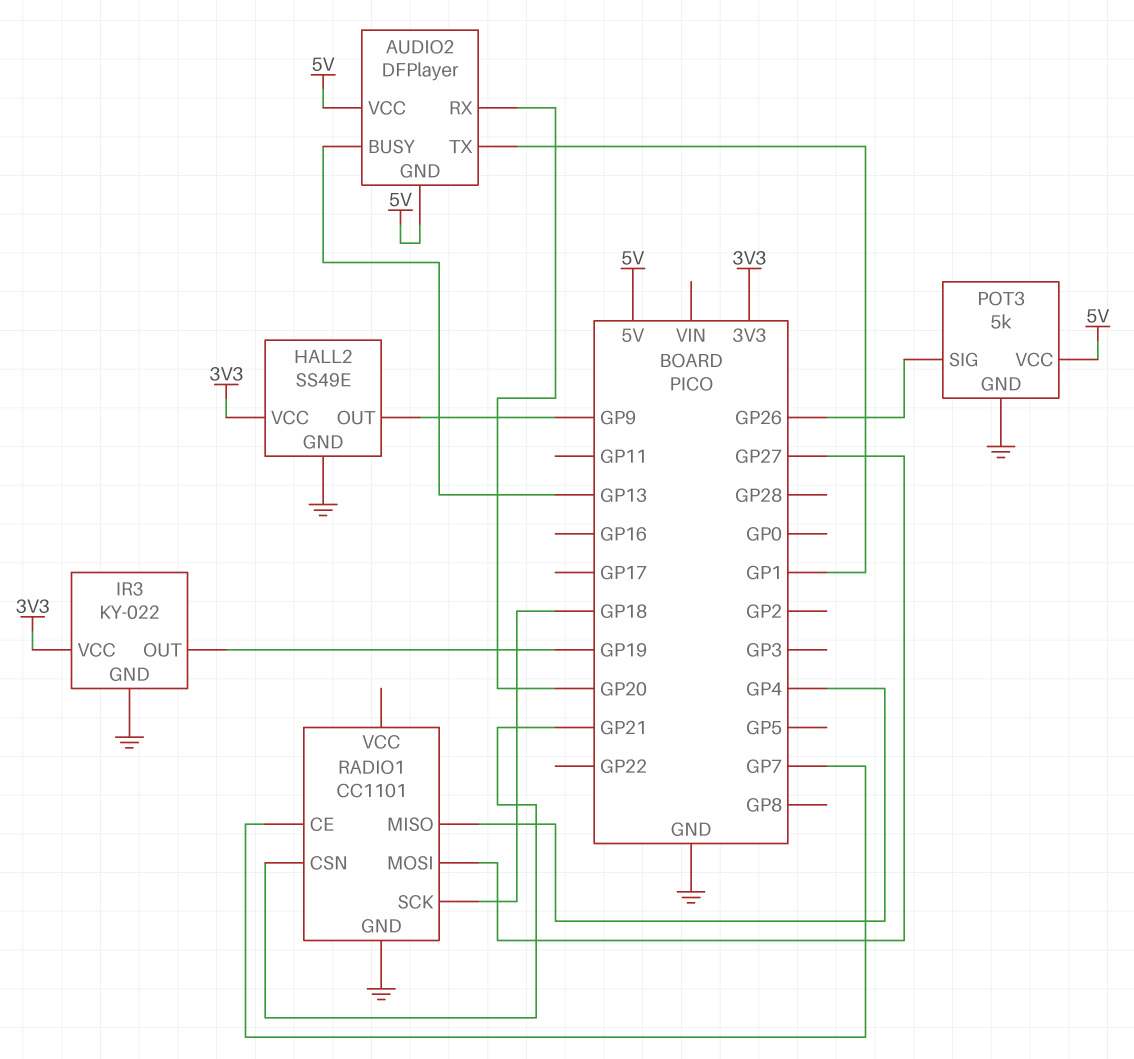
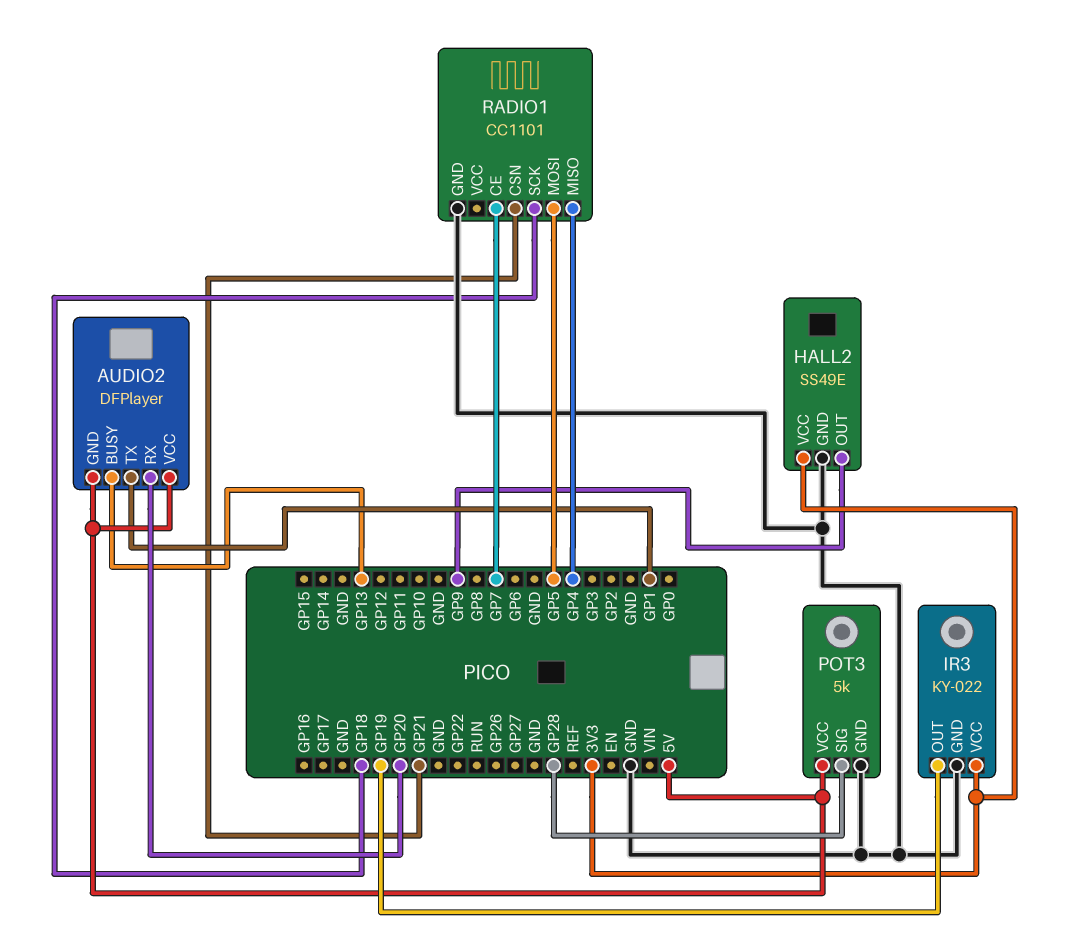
POT3 pin SIG: GP26 -> GP28
RADIO1 pin MOSI: GP27 -> GP5

